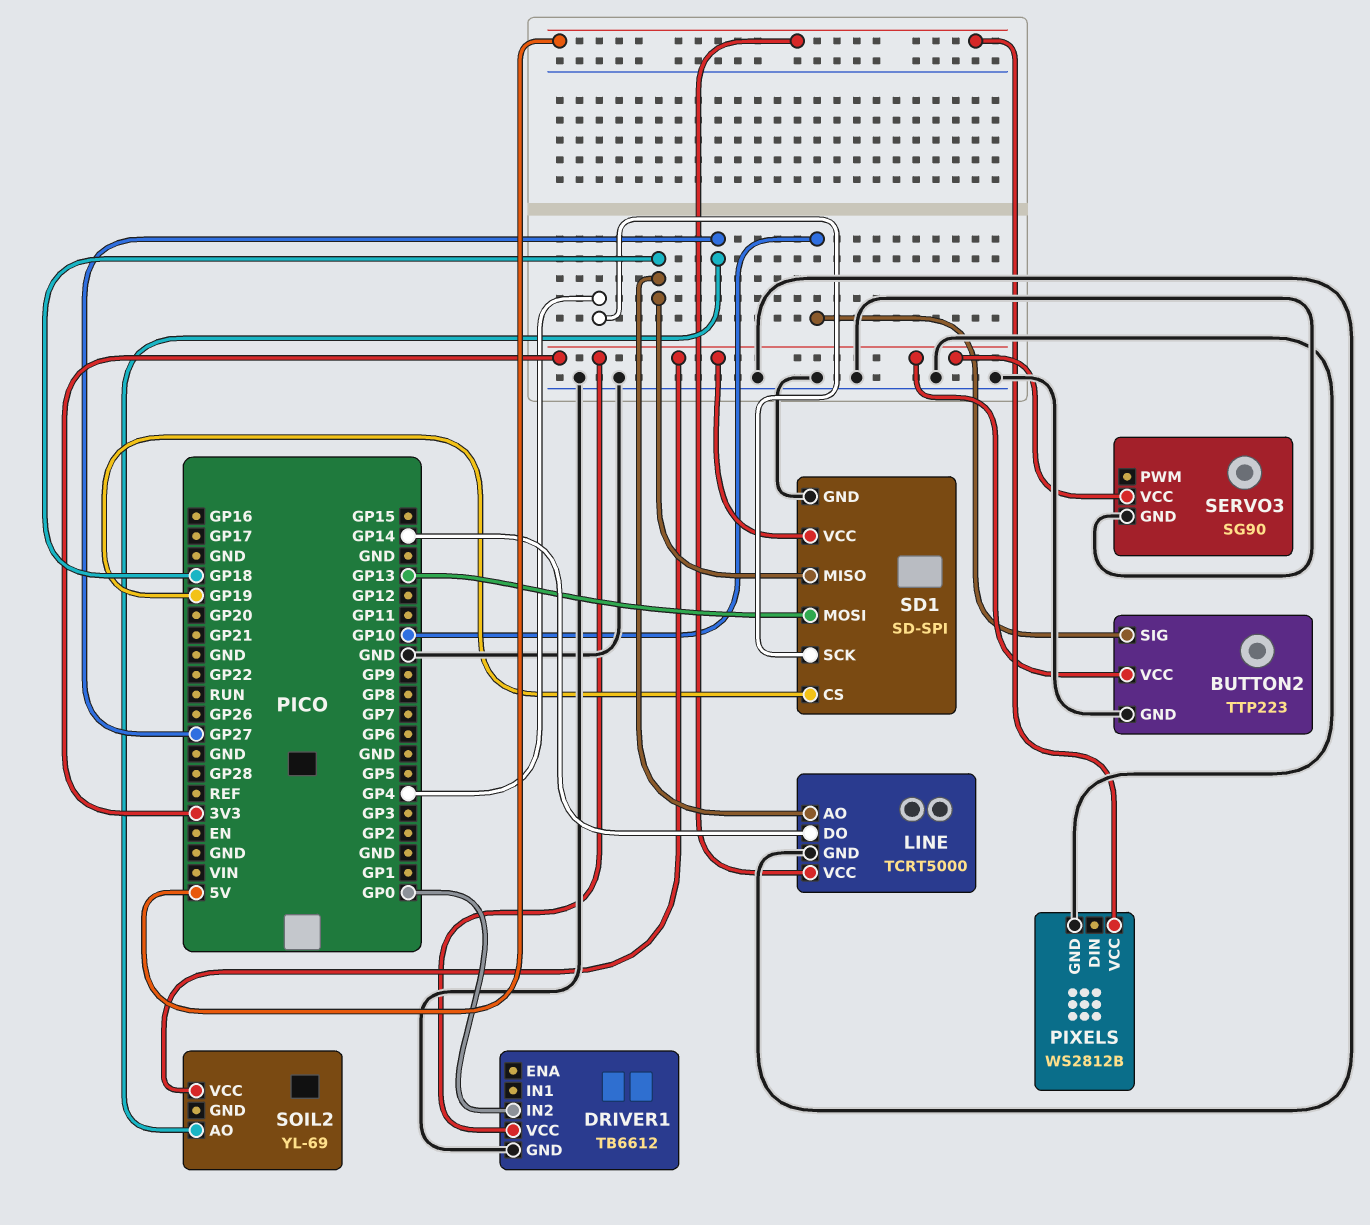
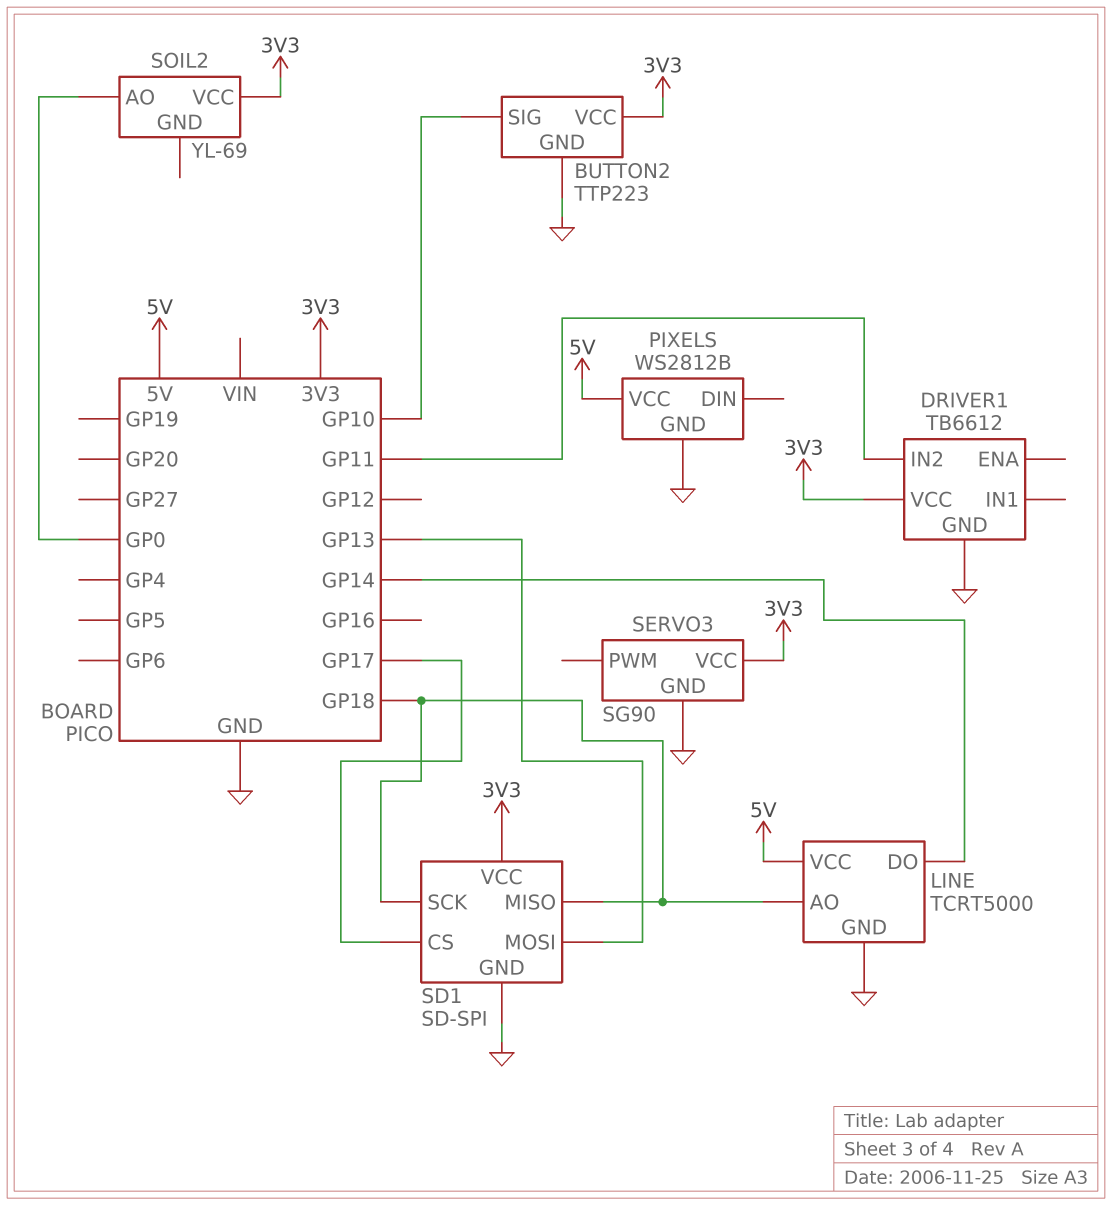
DRIVER1 pin IN2: GP0 -> GP11
SD1 pin CS: GP19 -> GP17
SD1 pin SCK: GP4 -> GP18
SOIL2 pin AO: GP27 -> GP0

